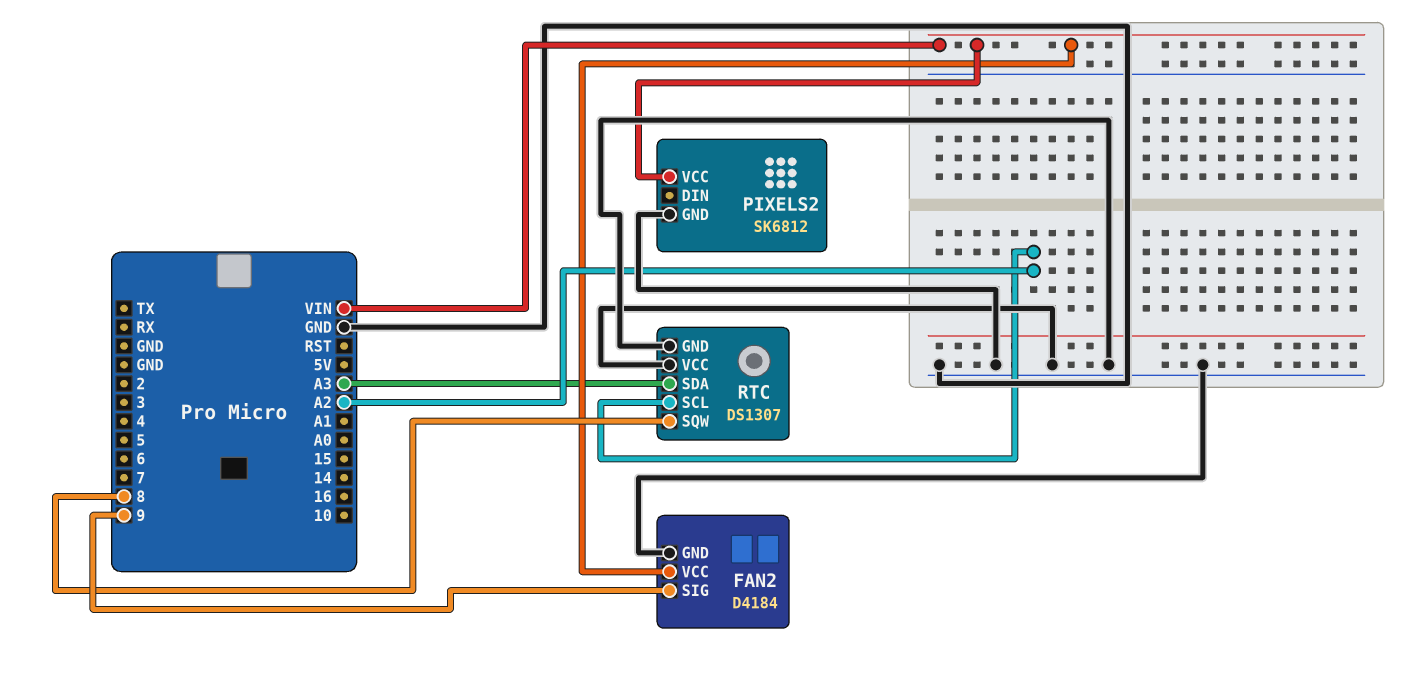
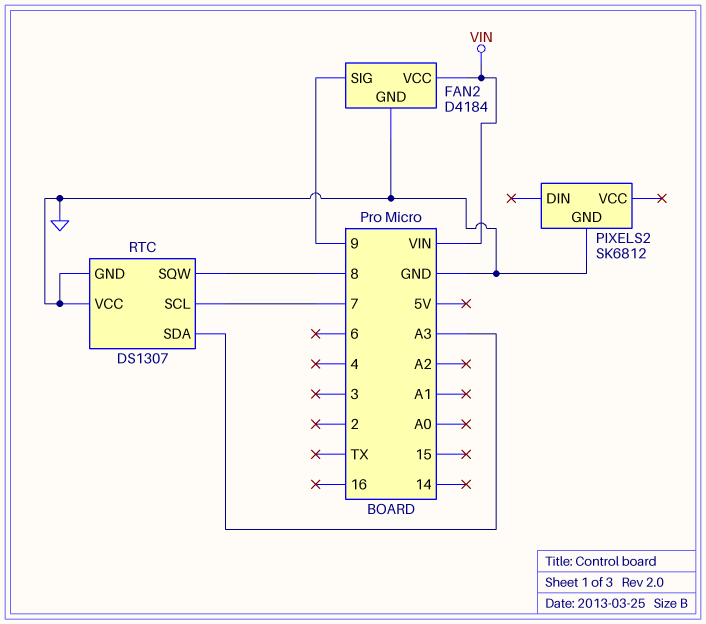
PIXELS2 pin VCC: VIN -> none
RTC pin SCL: A2 -> 7

